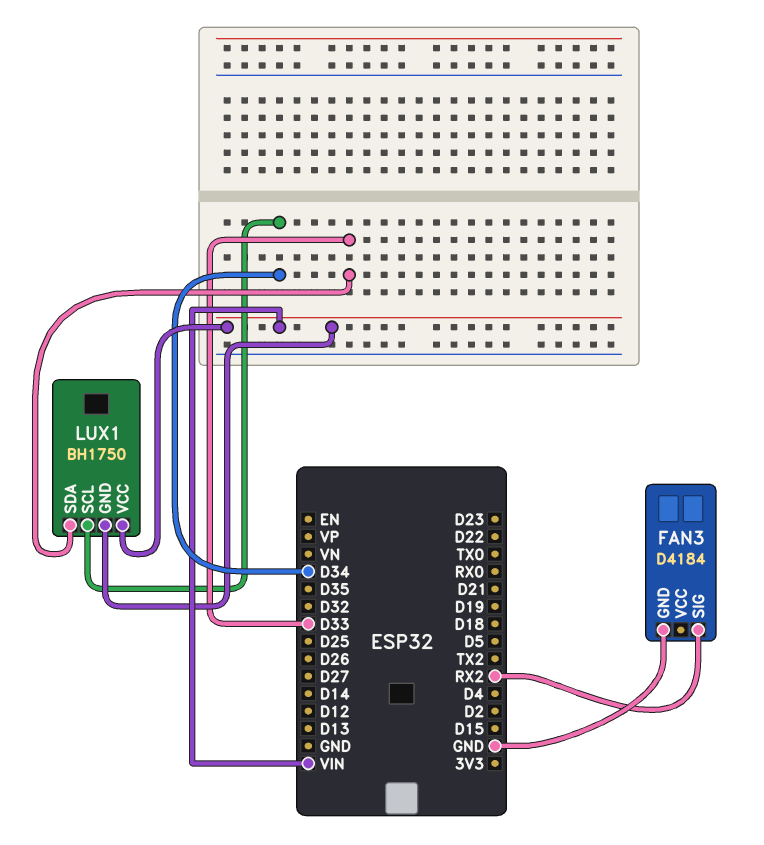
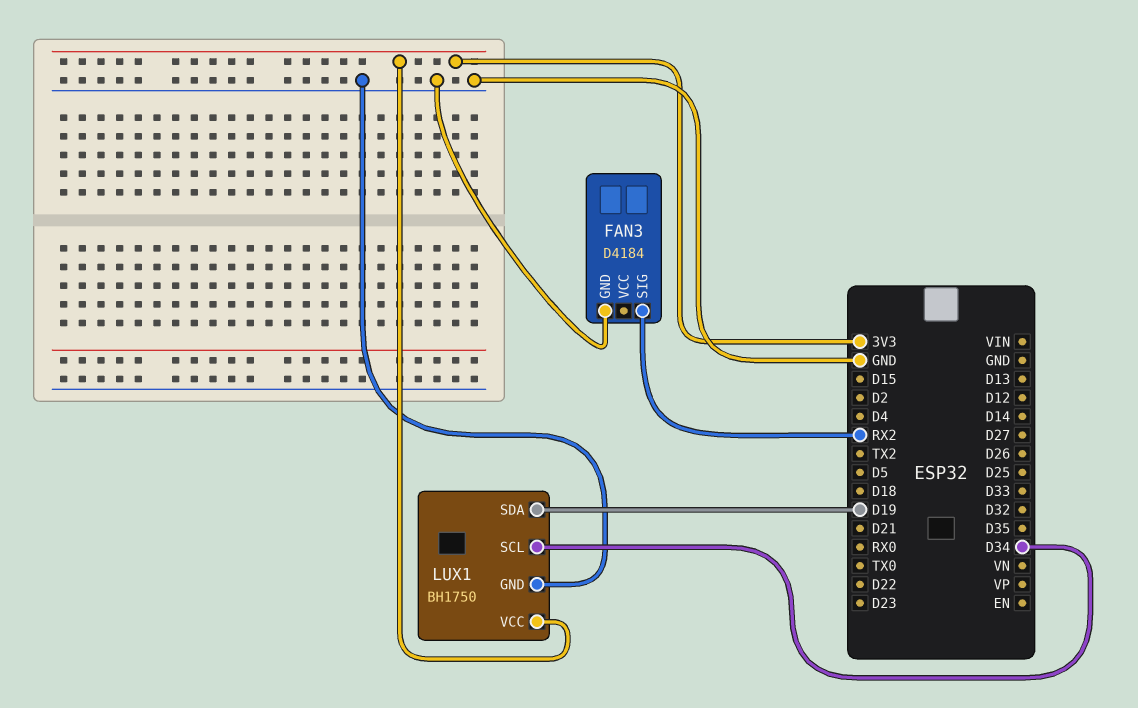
LUX1 pin GND: VIN -> GND
LUX1 pin SDA: D33 -> D19
LUX1 pin VCC: VIN -> 3V3

